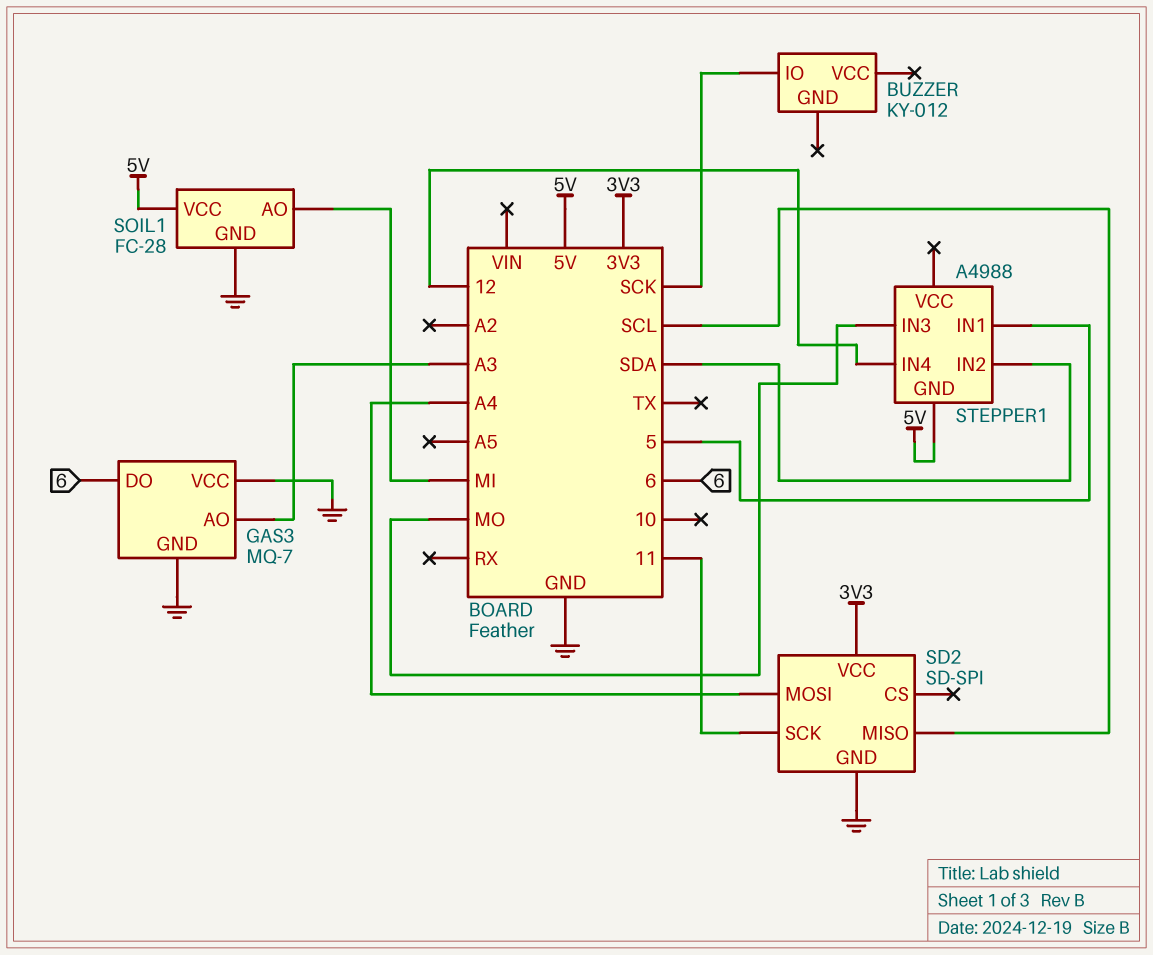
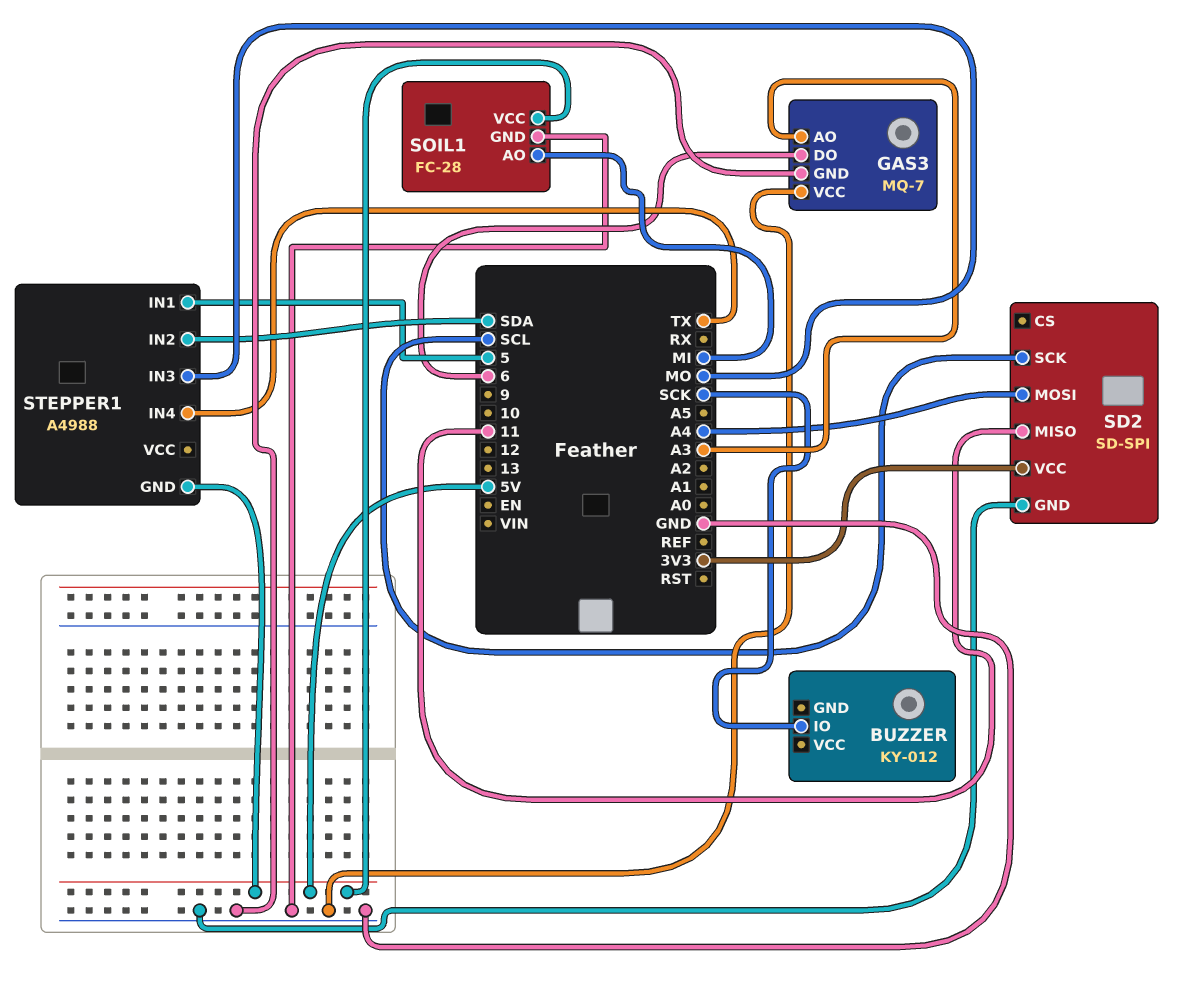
SD2 pin MISO: SCL -> 11
SD2 pin SCK: 11 -> SCL
STEPPER1 pin IN4: 12 -> TX

